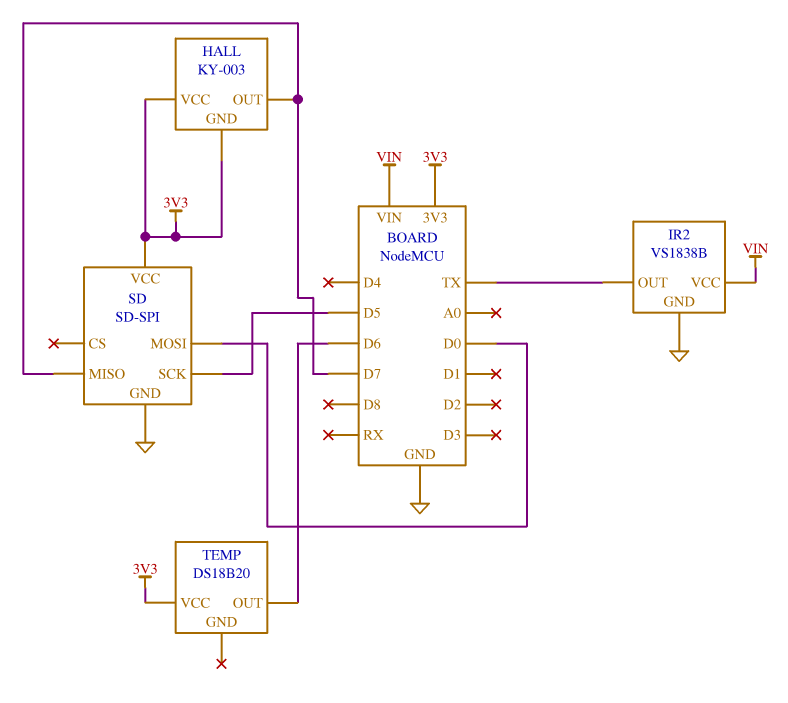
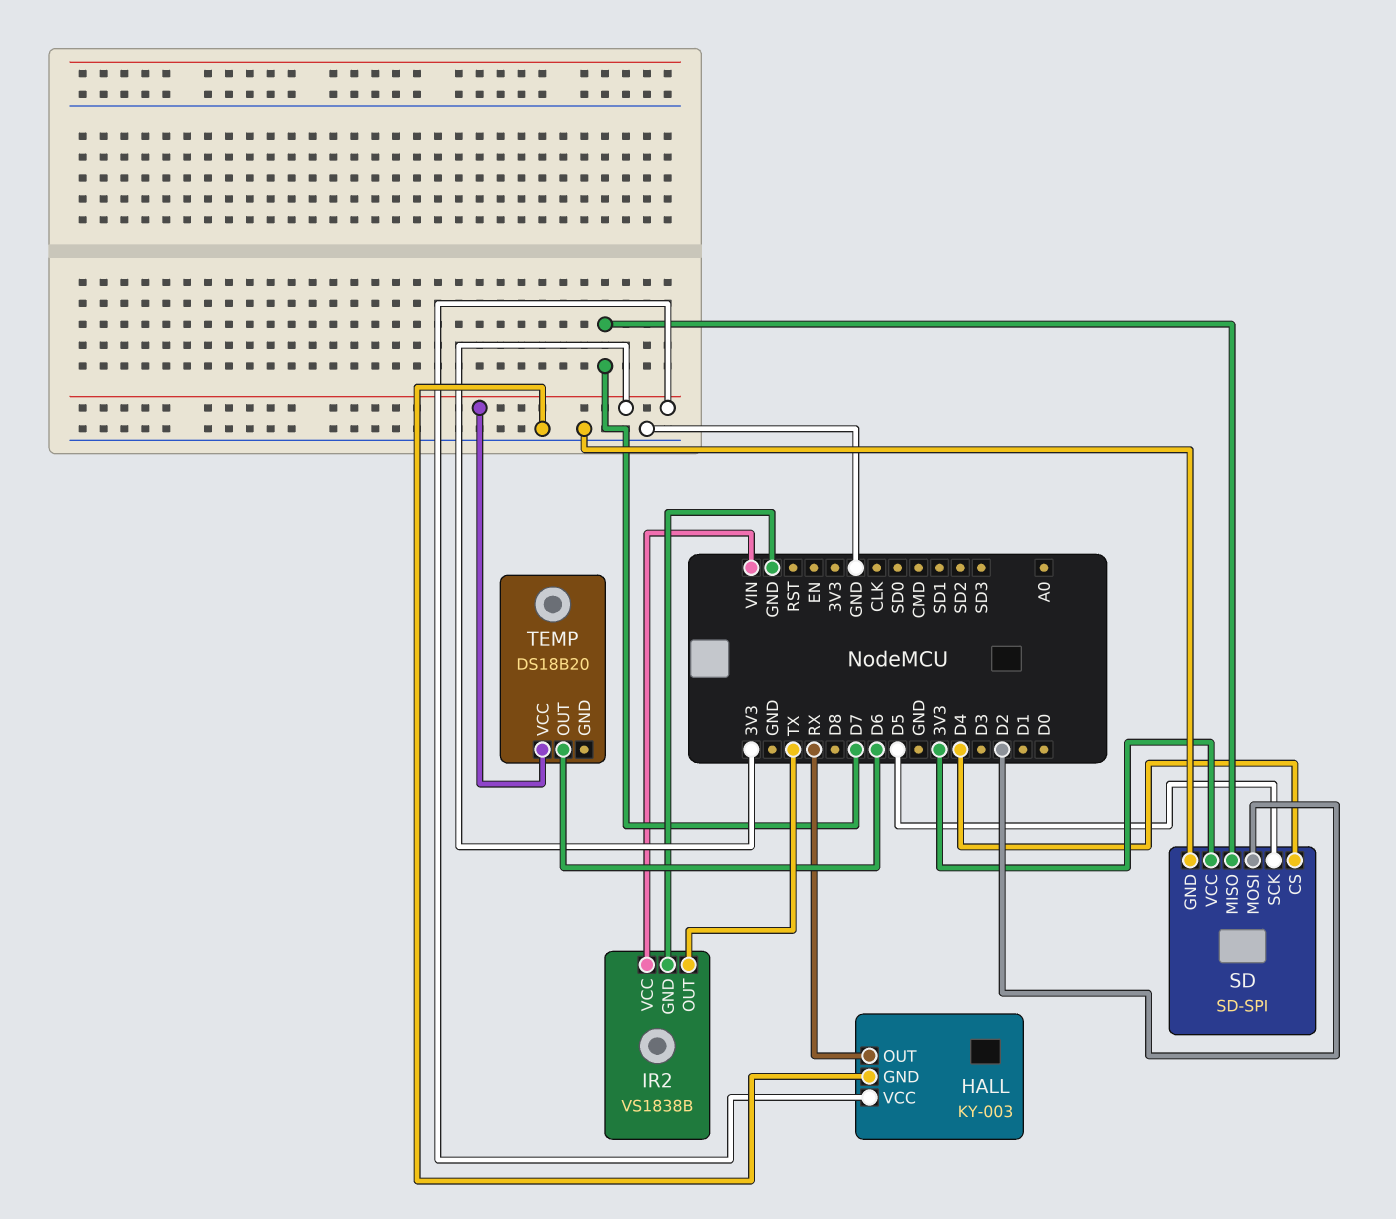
HALL pin GND: 3V3 -> GND
HALL pin OUT: D7 -> RX
SD pin CS: none -> D4
SD pin MOSI: D0 -> D2

